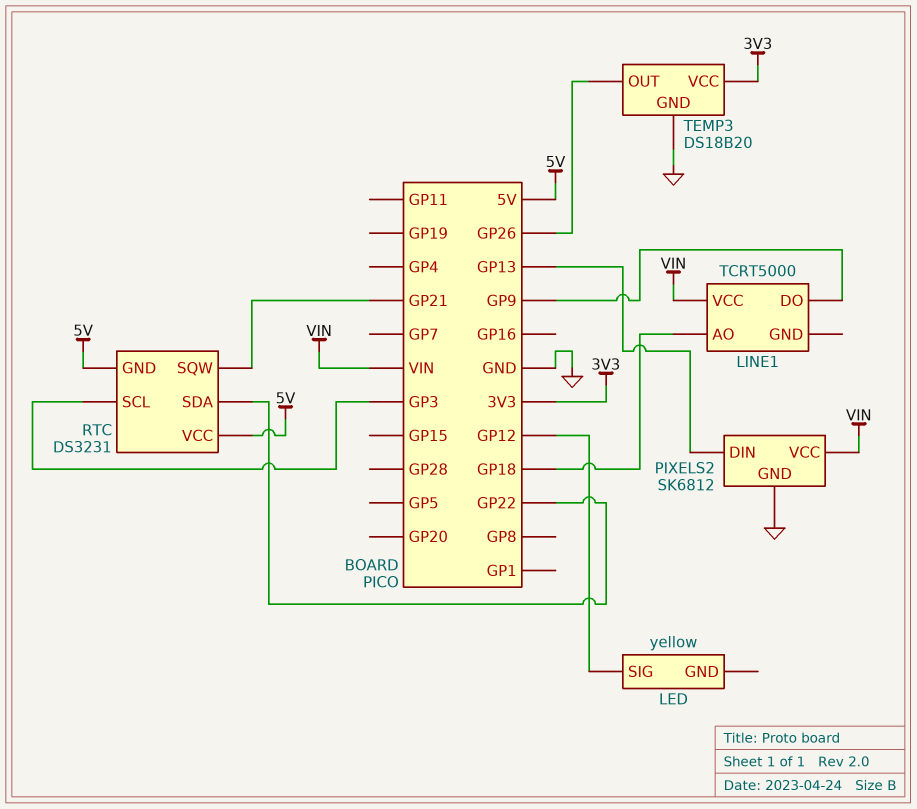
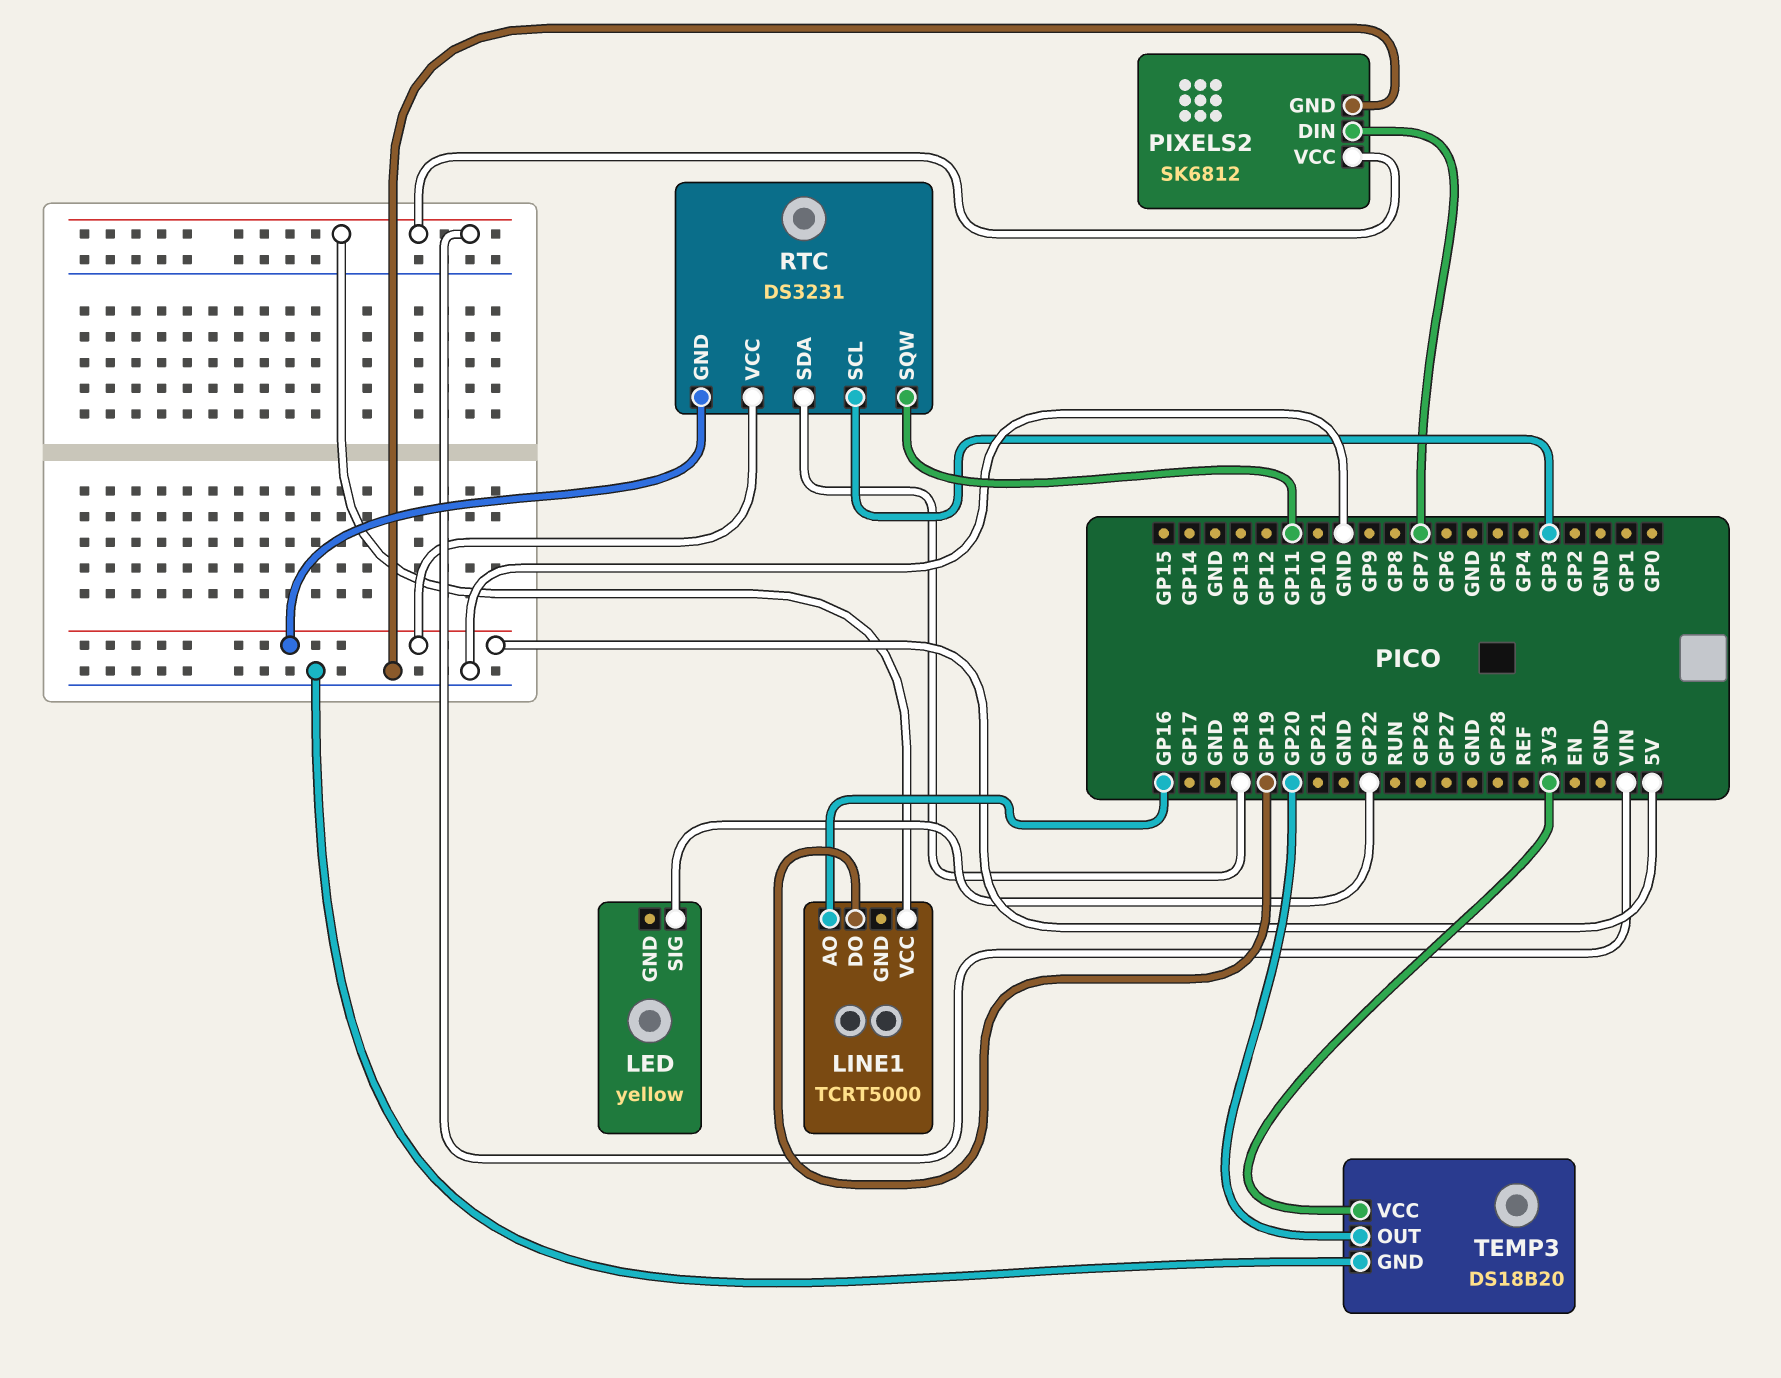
LED pin SIG: GP12 -> GP22
LINE1 pin AO: GP18 -> GP16
LINE1 pin DO: GP9 -> GP19
PIXELS2 pin DIN: GP13 -> GP7
RTC pin SDA: GP22 -> GP18
RTC pin SQW: GP21 -> GP11
TEMP3 pin OUT: GP26 -> GP20

